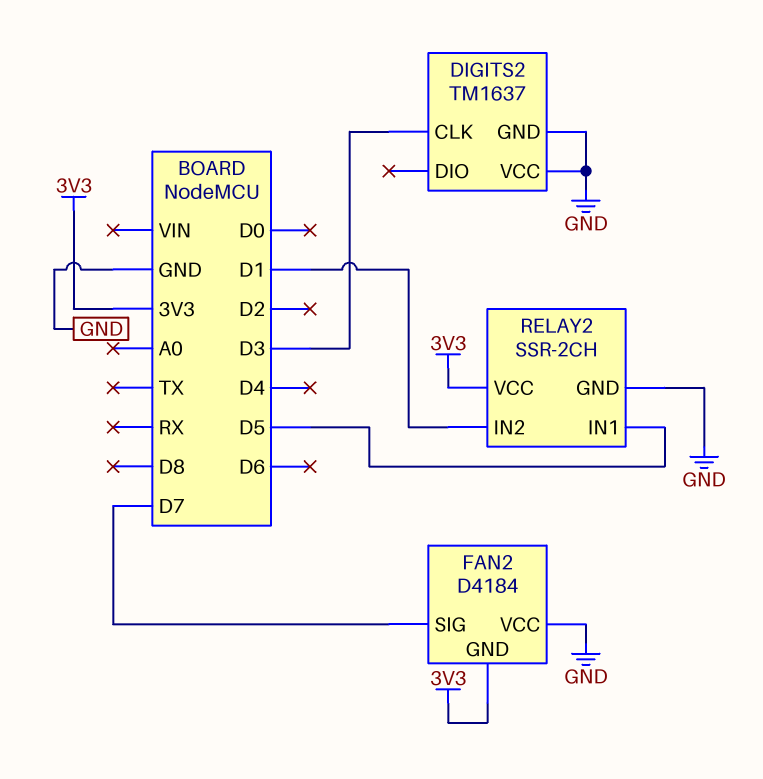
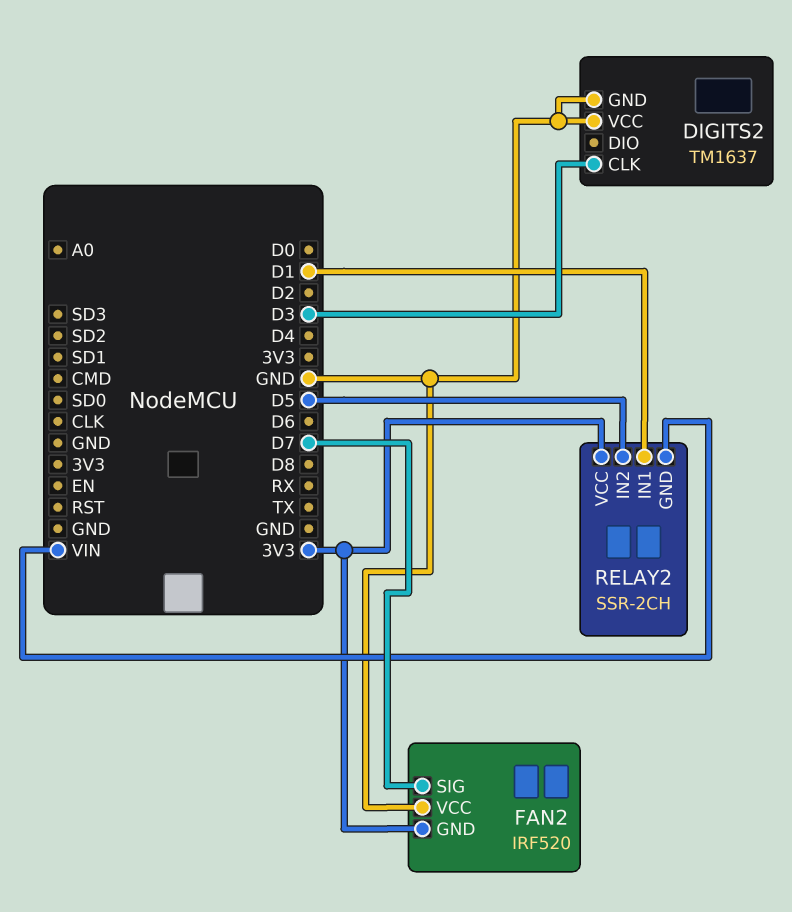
FAN2: D4184 -> IRF520
RELAY2 pin GND: GND -> VIN
RELAY2 pin IN1: D5 -> D1
RELAY2 pin IN2: D1 -> D5

